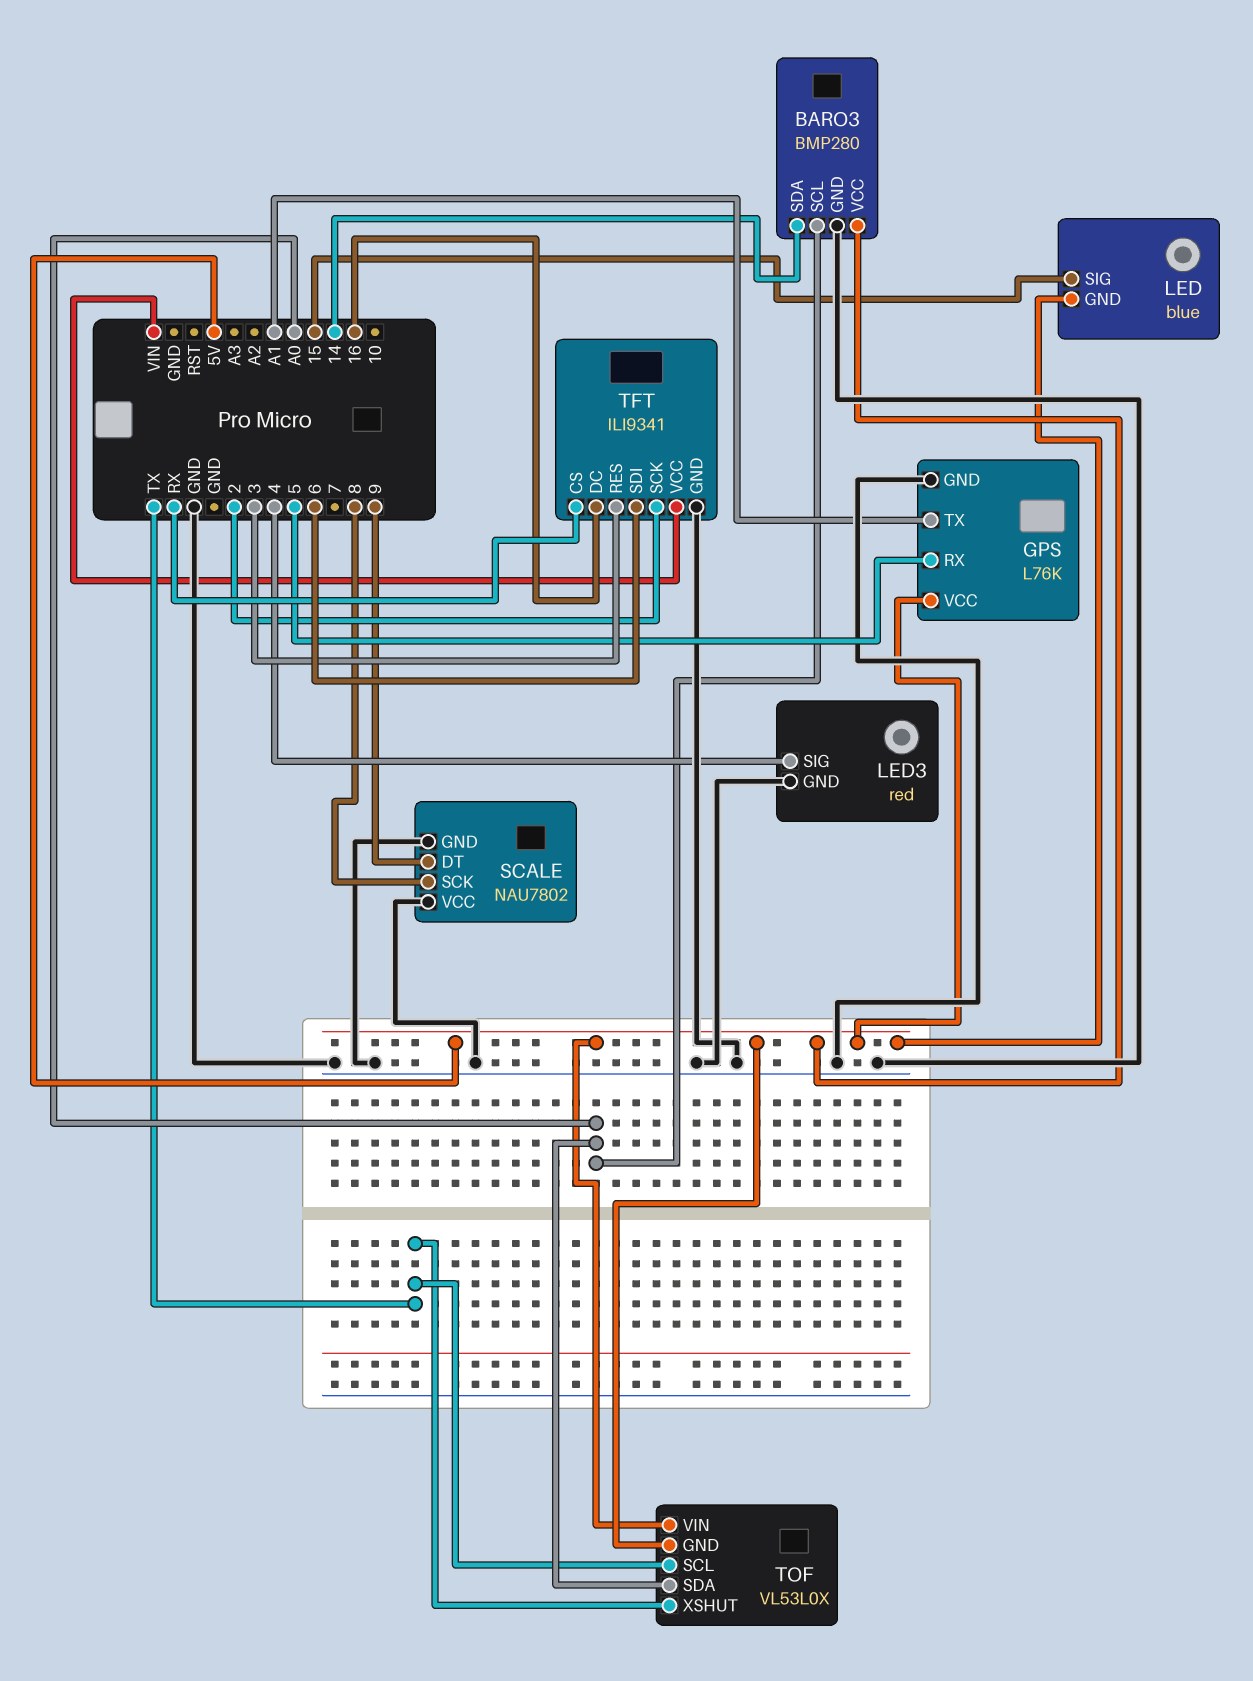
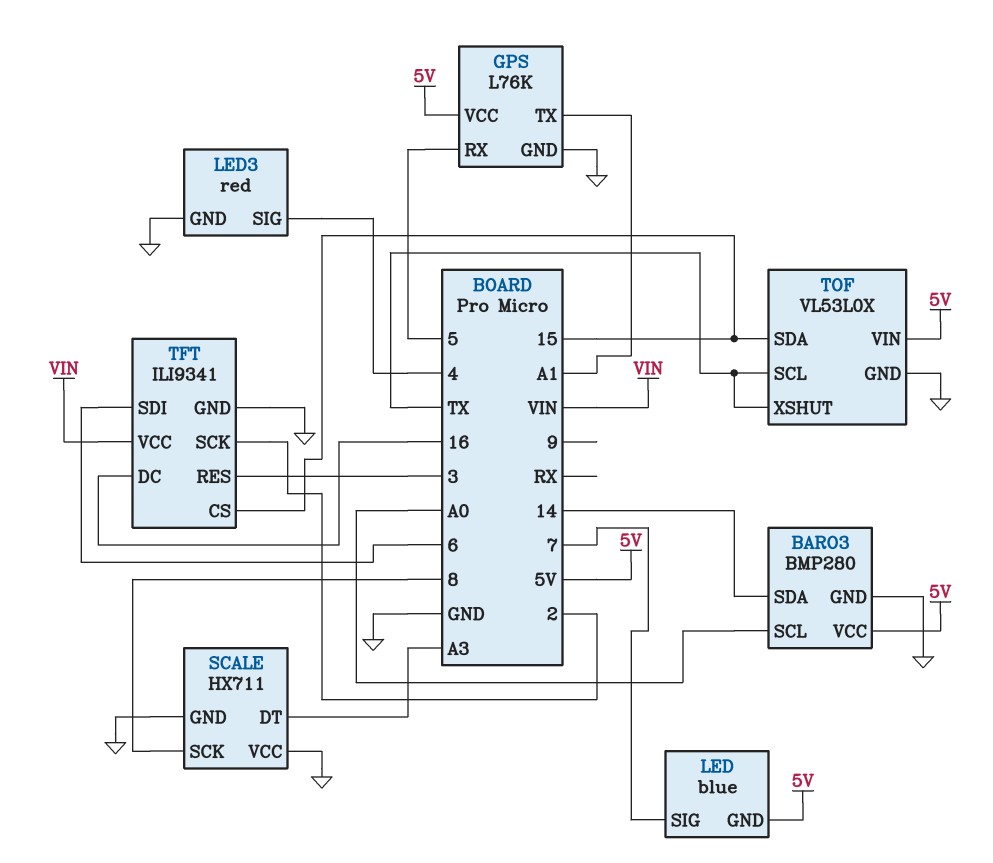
LED pin SIG: 15 -> 7
SCALE: NAU7802 -> HX711
SCALE pin DT: 9 -> A3
TFT pin CS: RX -> 15
TOF pin GND: 5V -> GND
TOF pin SDA: A0 -> 15

